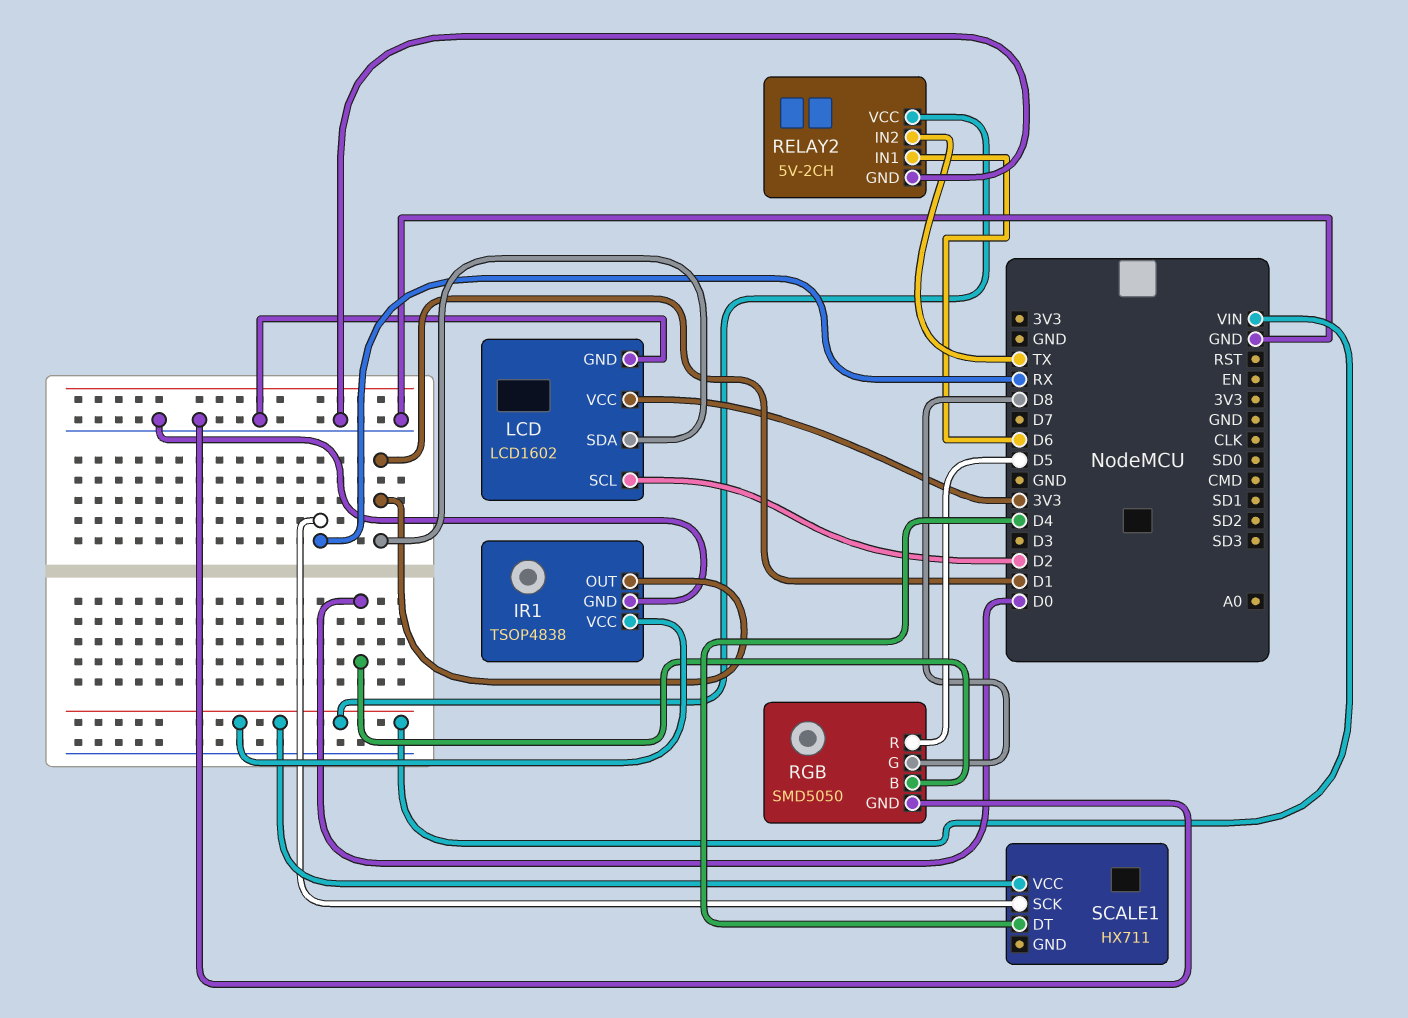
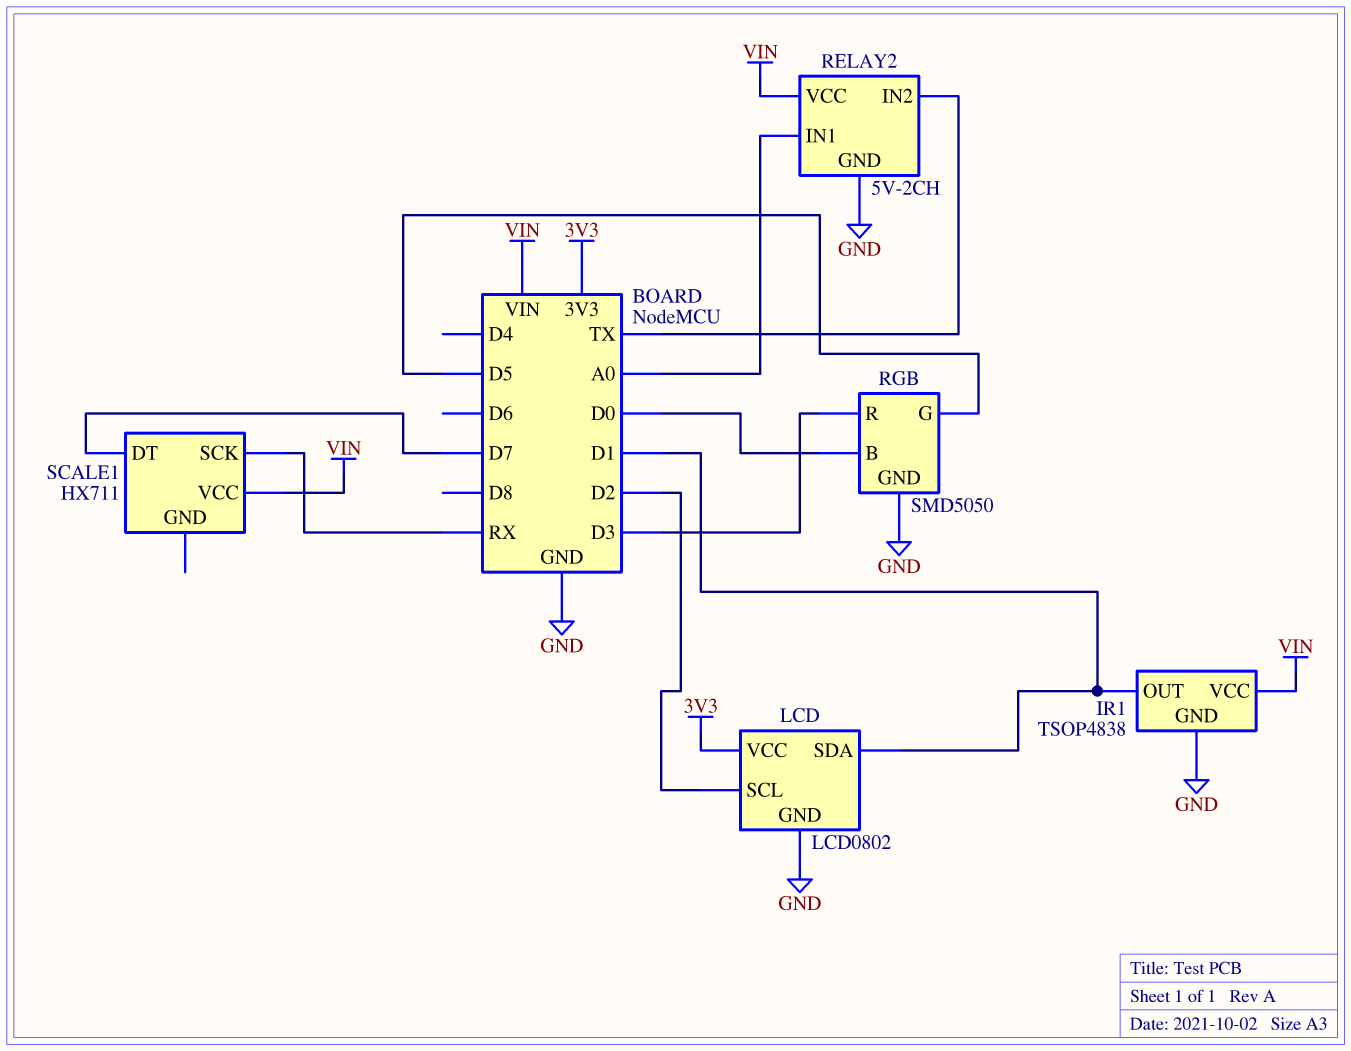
LCD: LCD1602 -> LCD0802
RELAY2 pin IN1: D6 -> A0
RGB pin G: D8 -> D5
RGB pin R: D5 -> D3
SCALE1 pin DT: D4 -> D7

